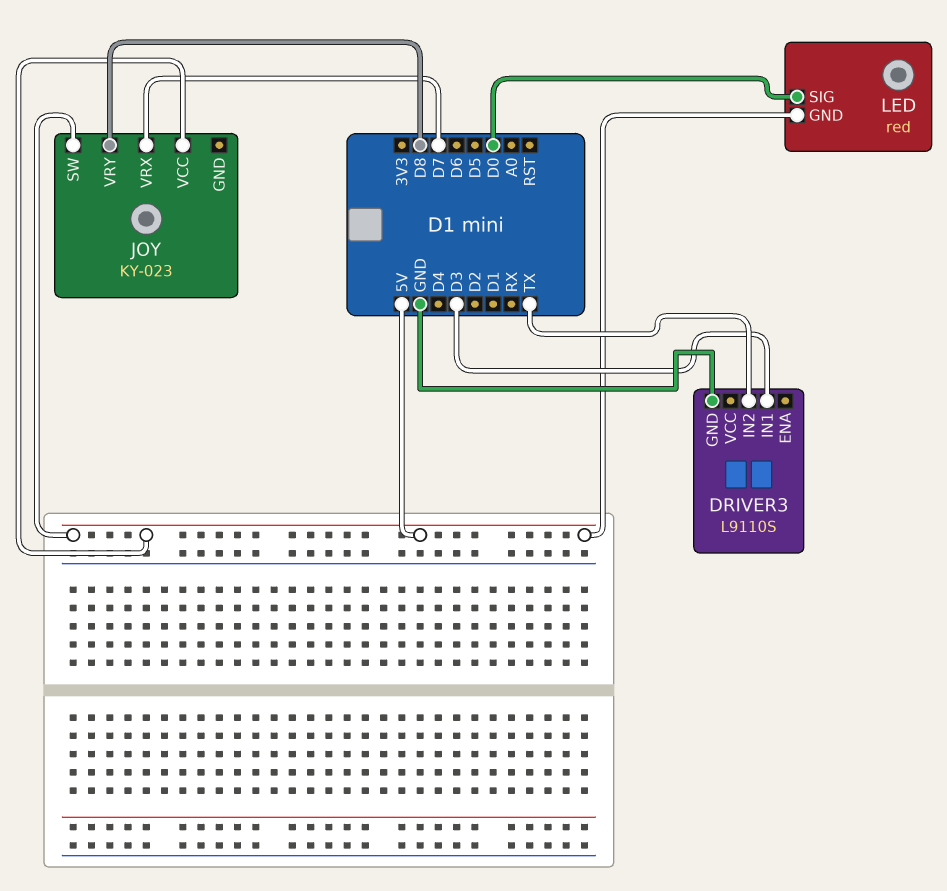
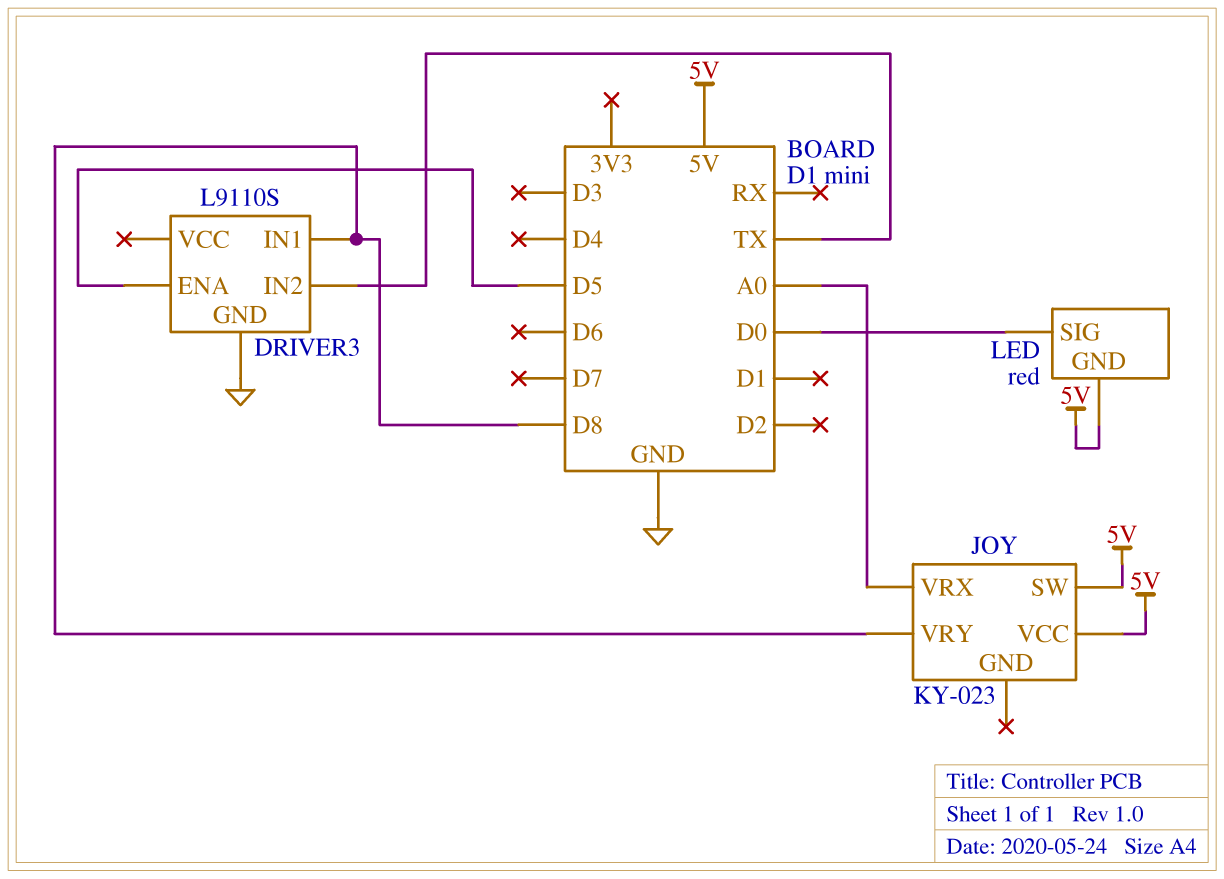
DRIVER3 pin ENA: none -> D5
DRIVER3 pin IN1: D3 -> D8
JOY pin VRX: D7 -> A0

